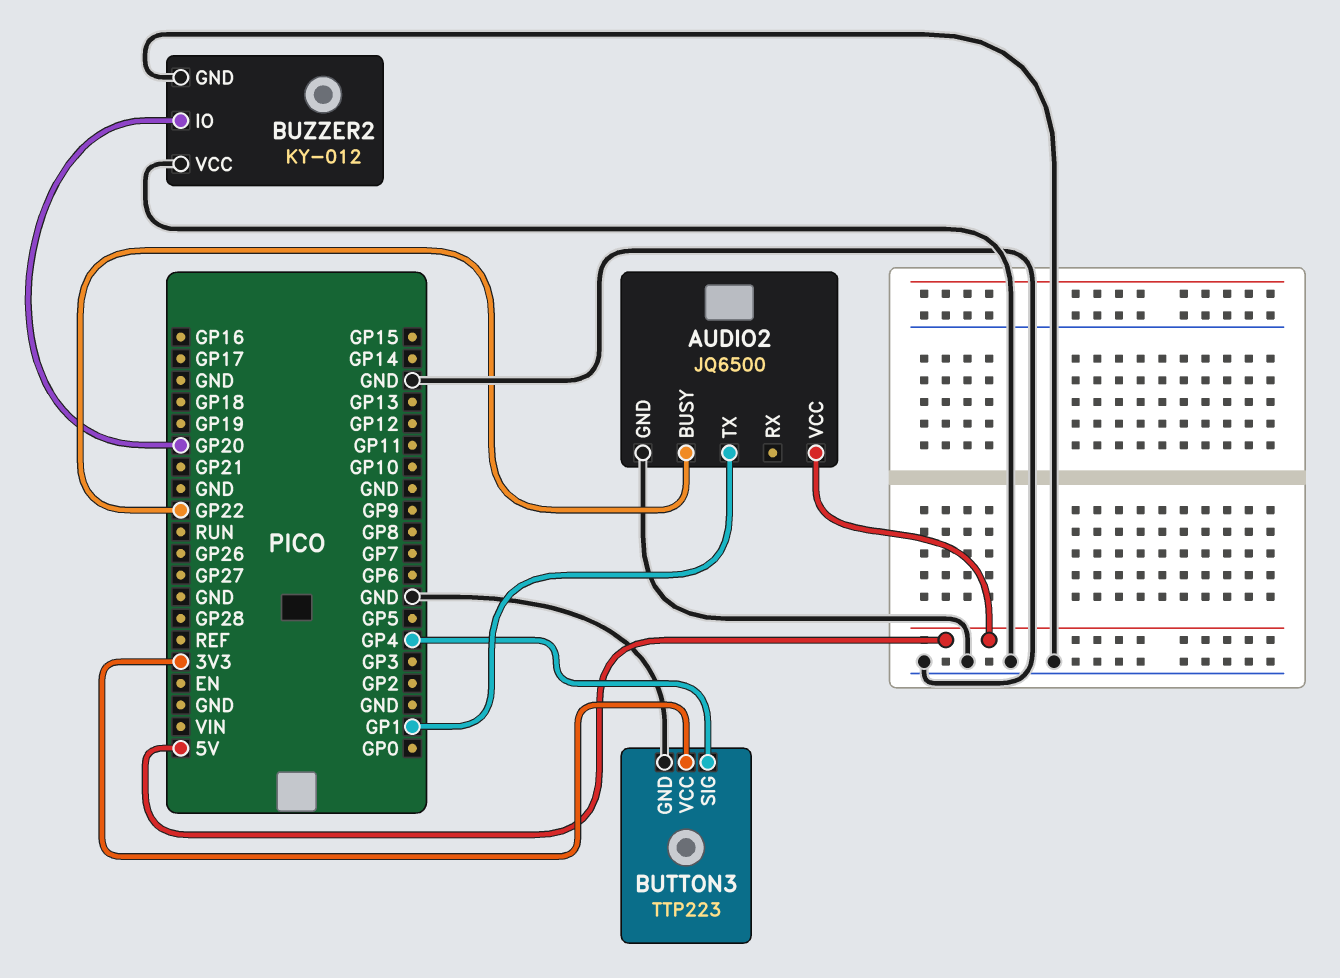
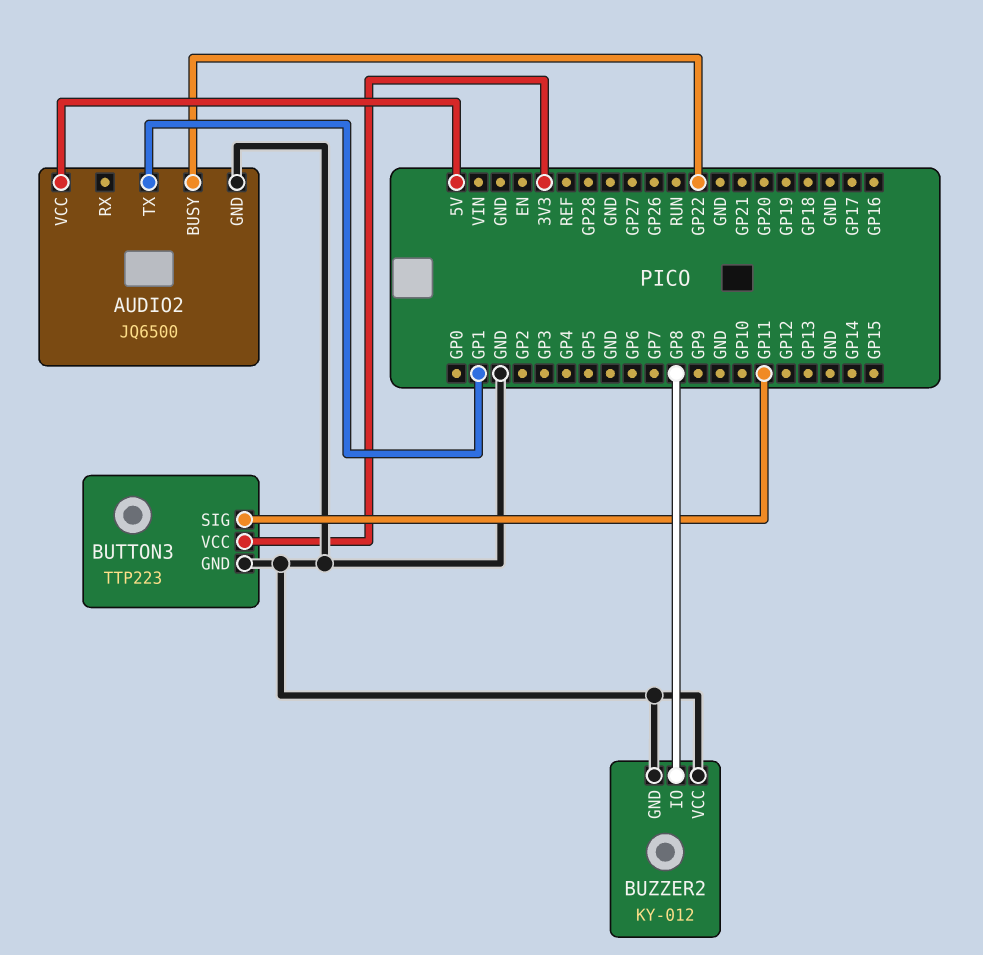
BUTTON3 pin SIG: GP4 -> GP11
BUZZER2 pin IO: GP20 -> GP8

